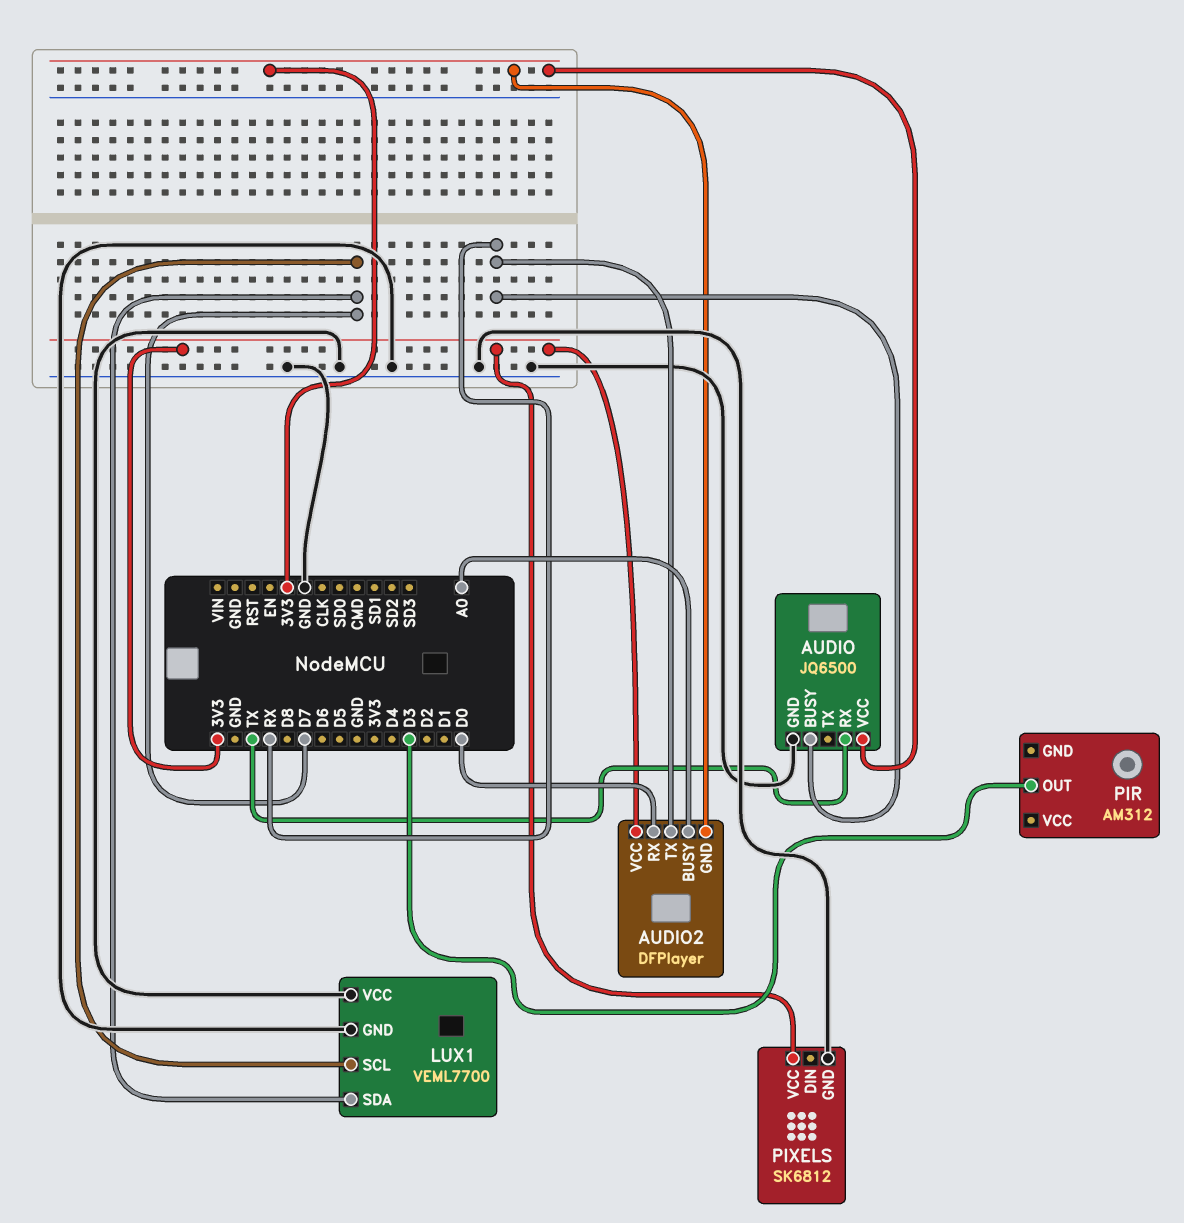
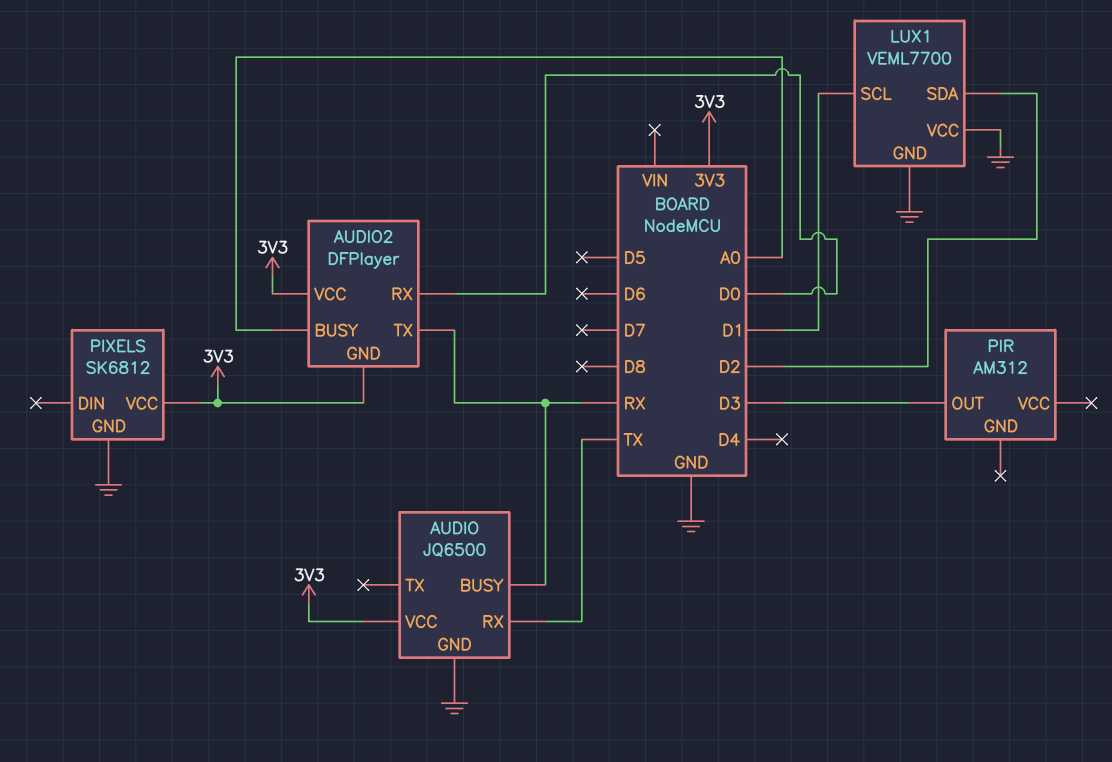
LUX1 pin SCL: D7 -> D1
LUX1 pin SDA: D7 -> D2

